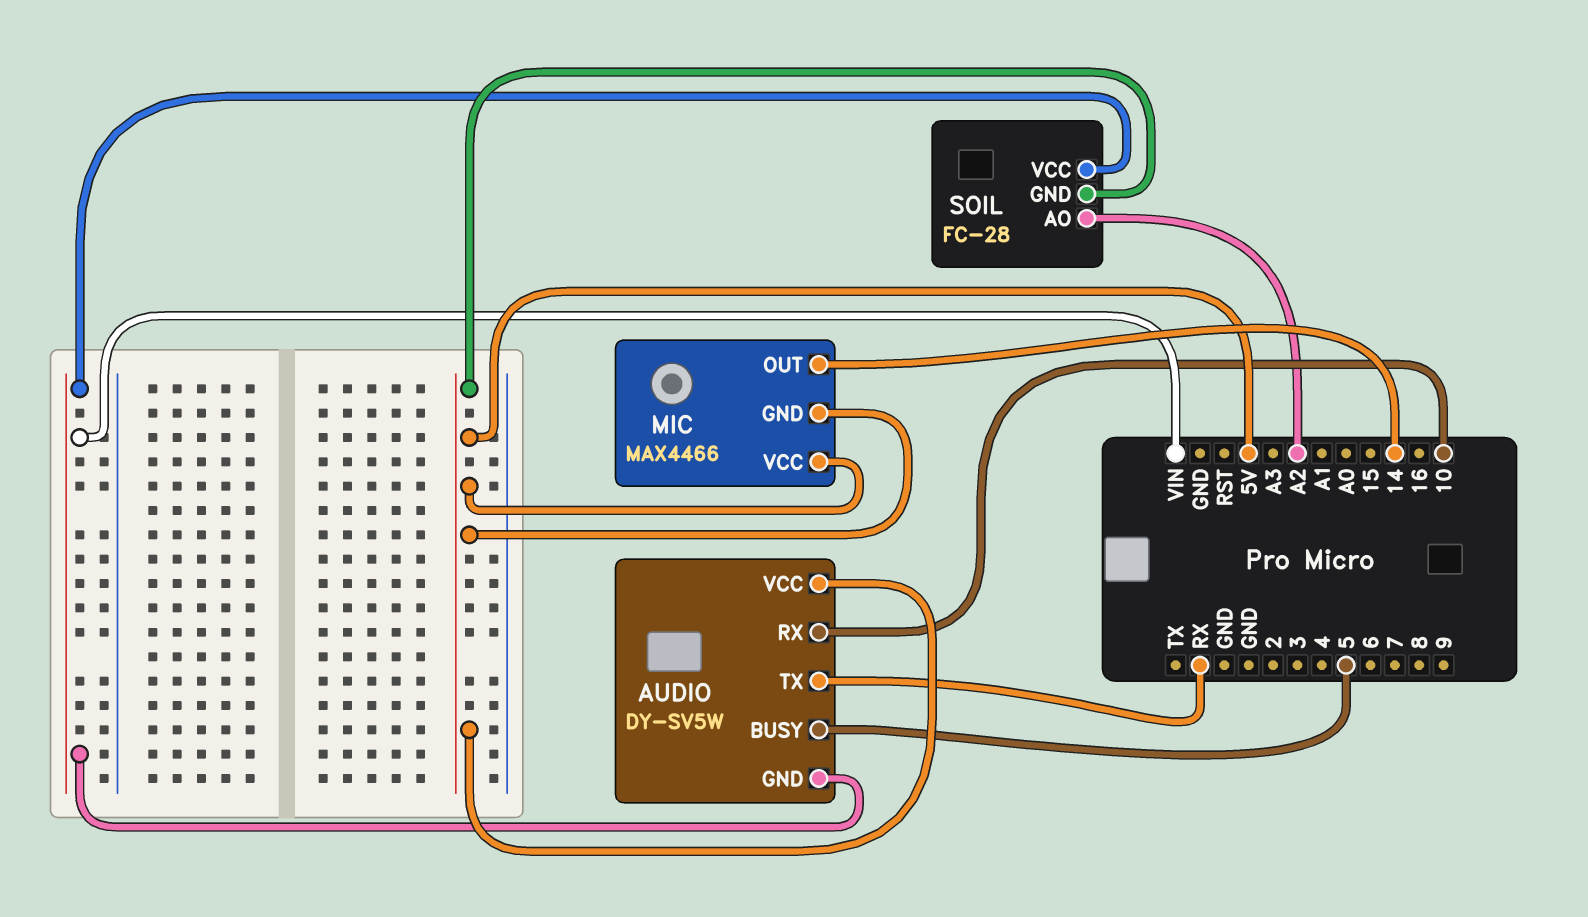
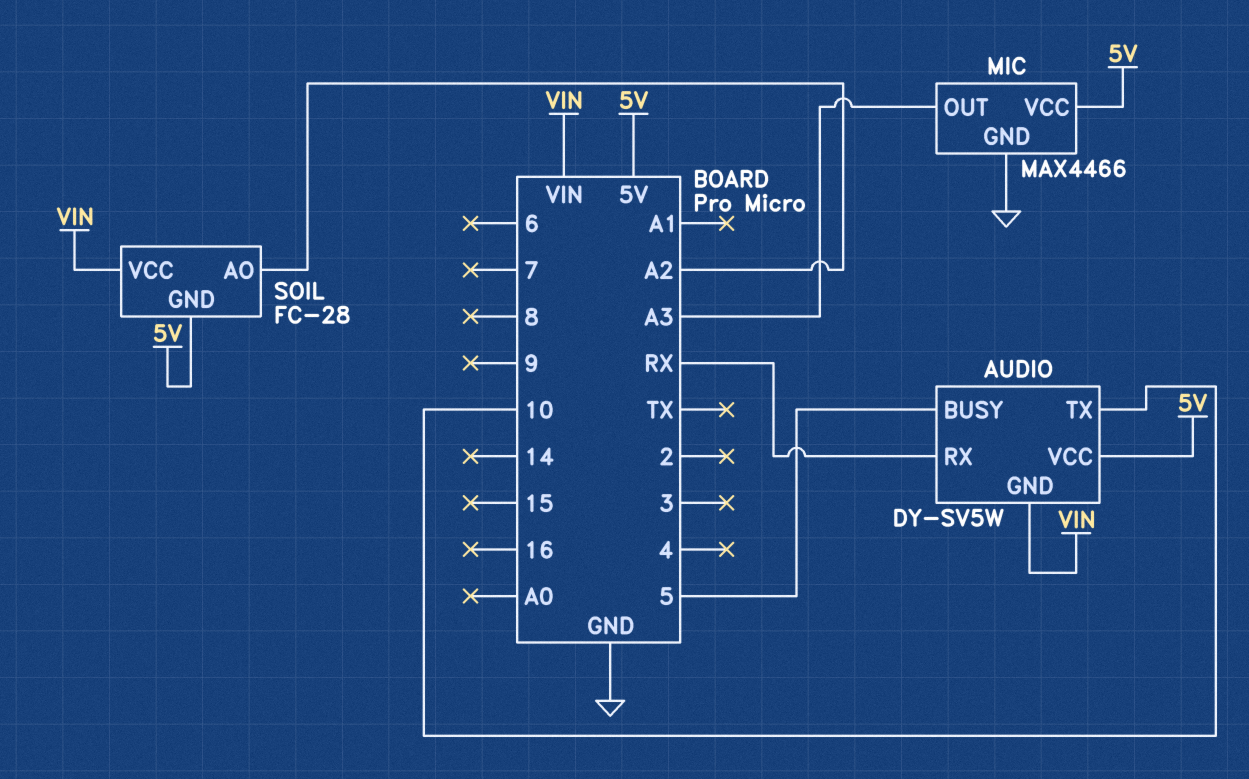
AUDIO pin RX: 10 -> RX
AUDIO pin TX: RX -> 10
MIC pin GND: 5V -> GND
MIC pin OUT: 14 -> A3

